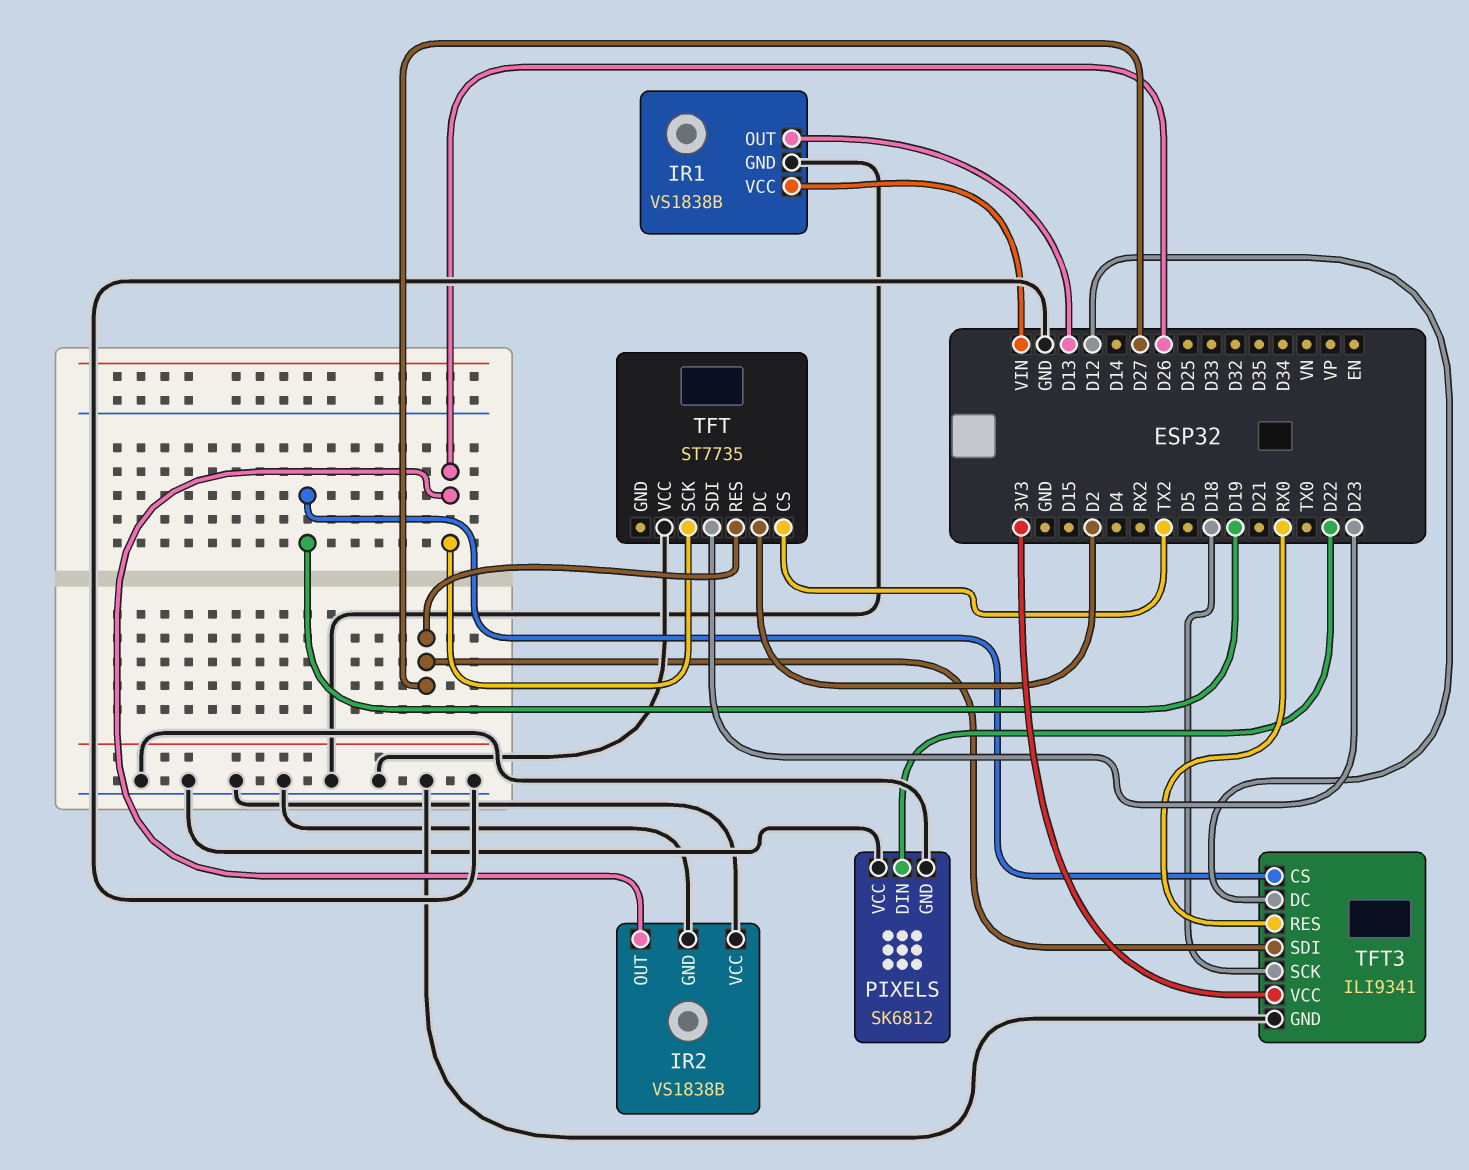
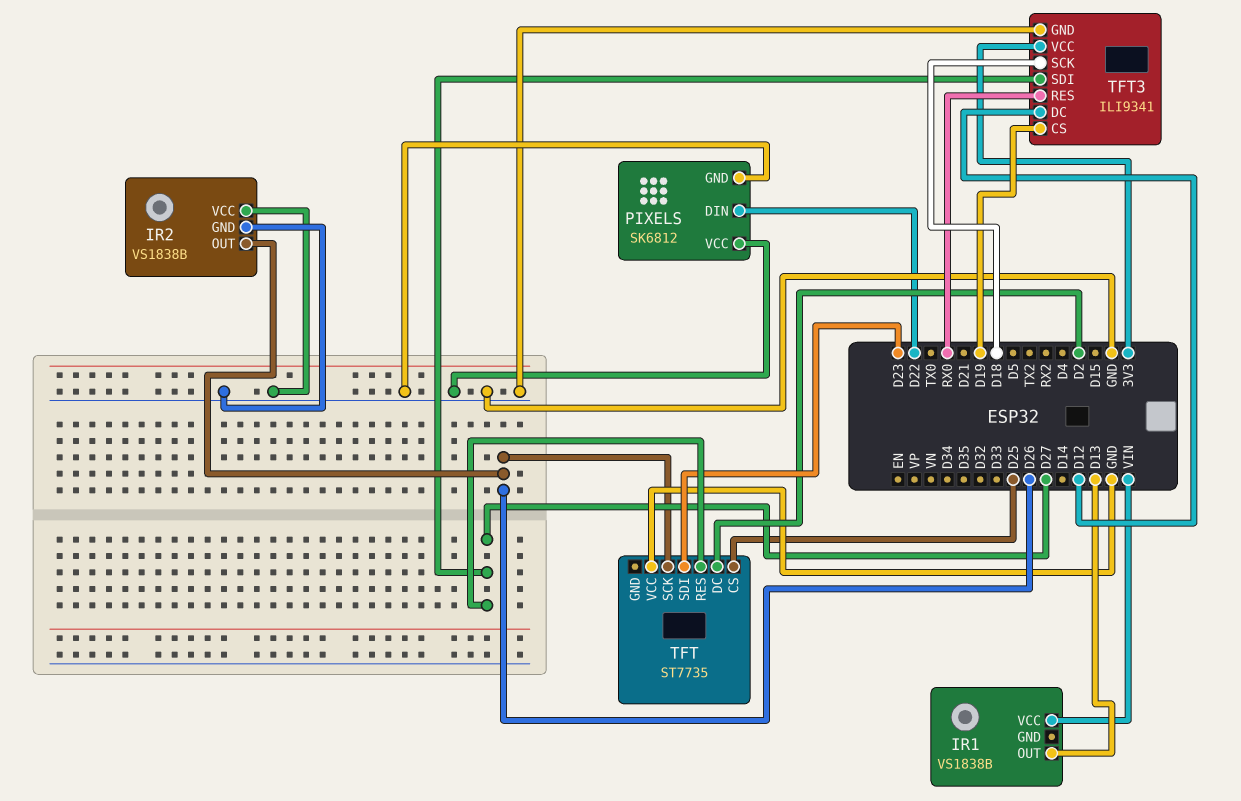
IR1 pin GND: GND -> none
TFT pin CS: TX2 -> D25

